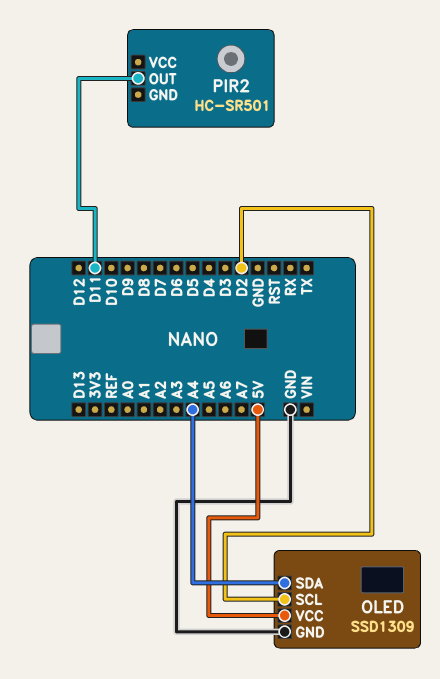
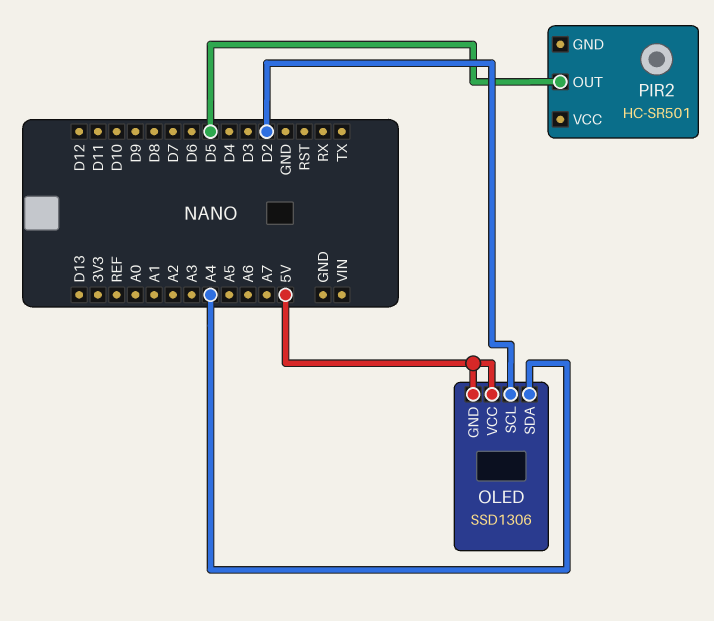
OLED: SSD1309 -> SSD1306
OLED pin GND: GND -> 5V
PIR2 pin OUT: D11 -> D5

